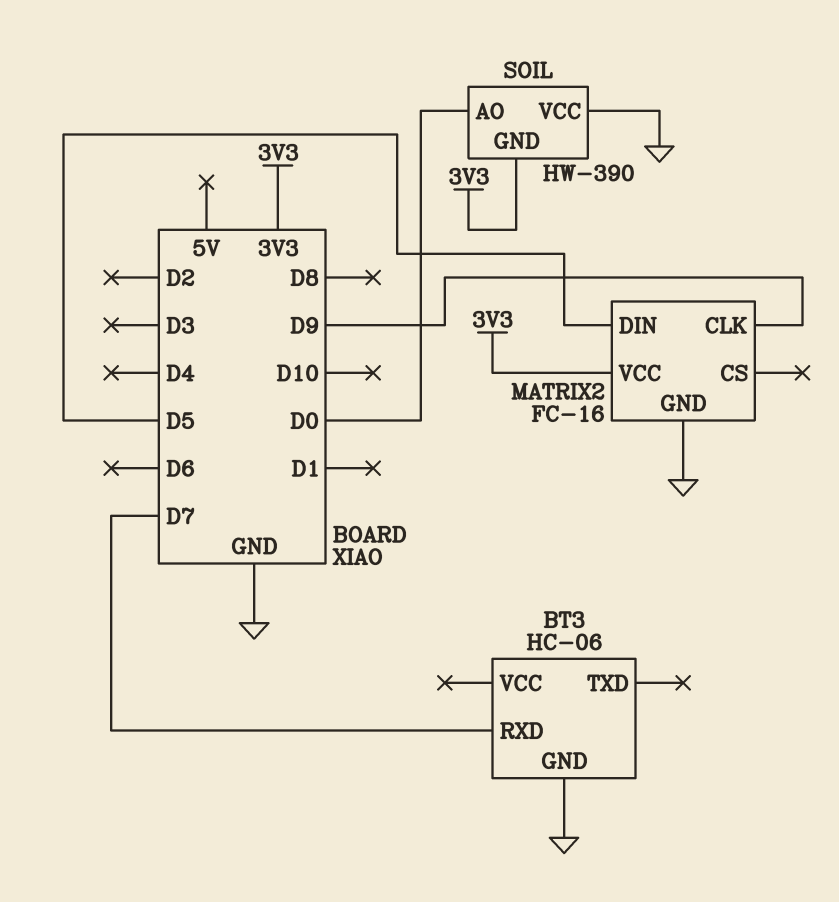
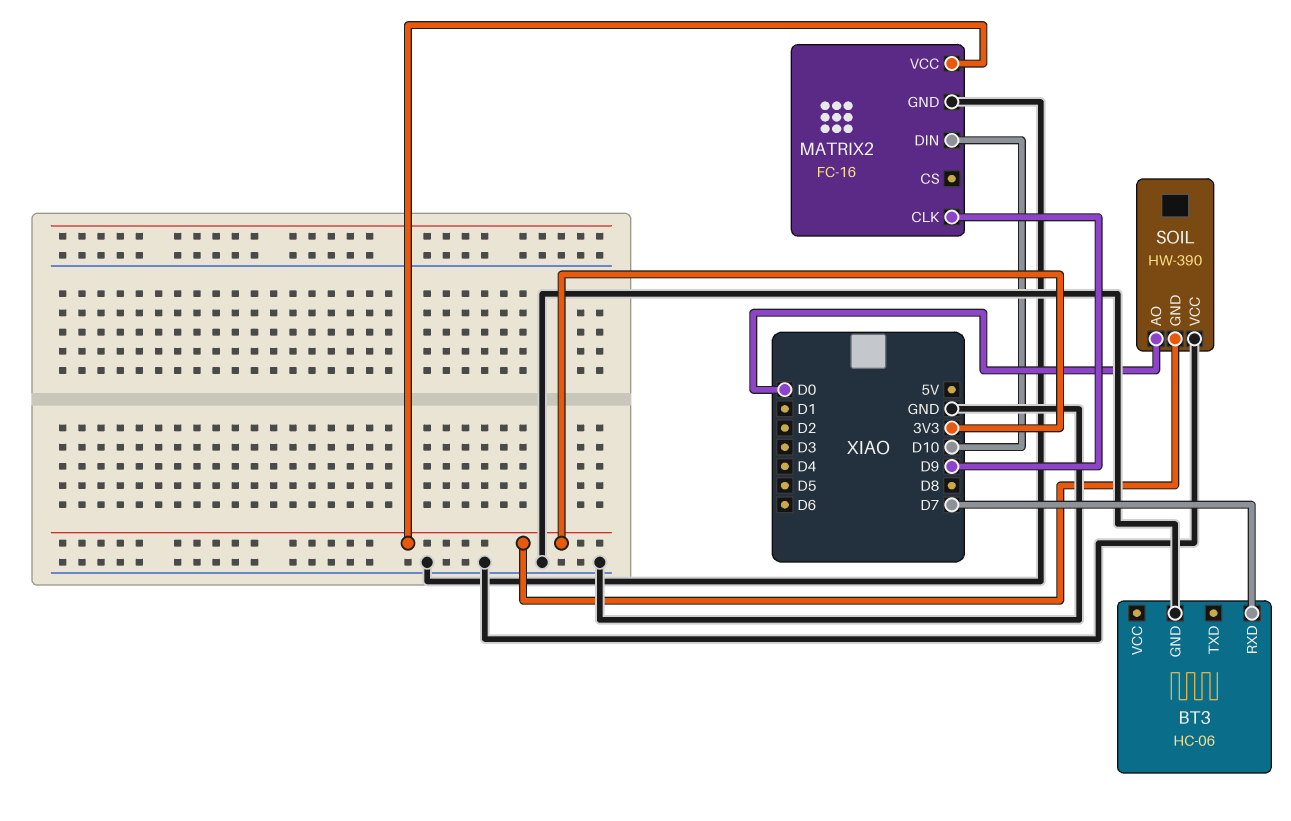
MATRIX2 pin DIN: D5 -> D10

